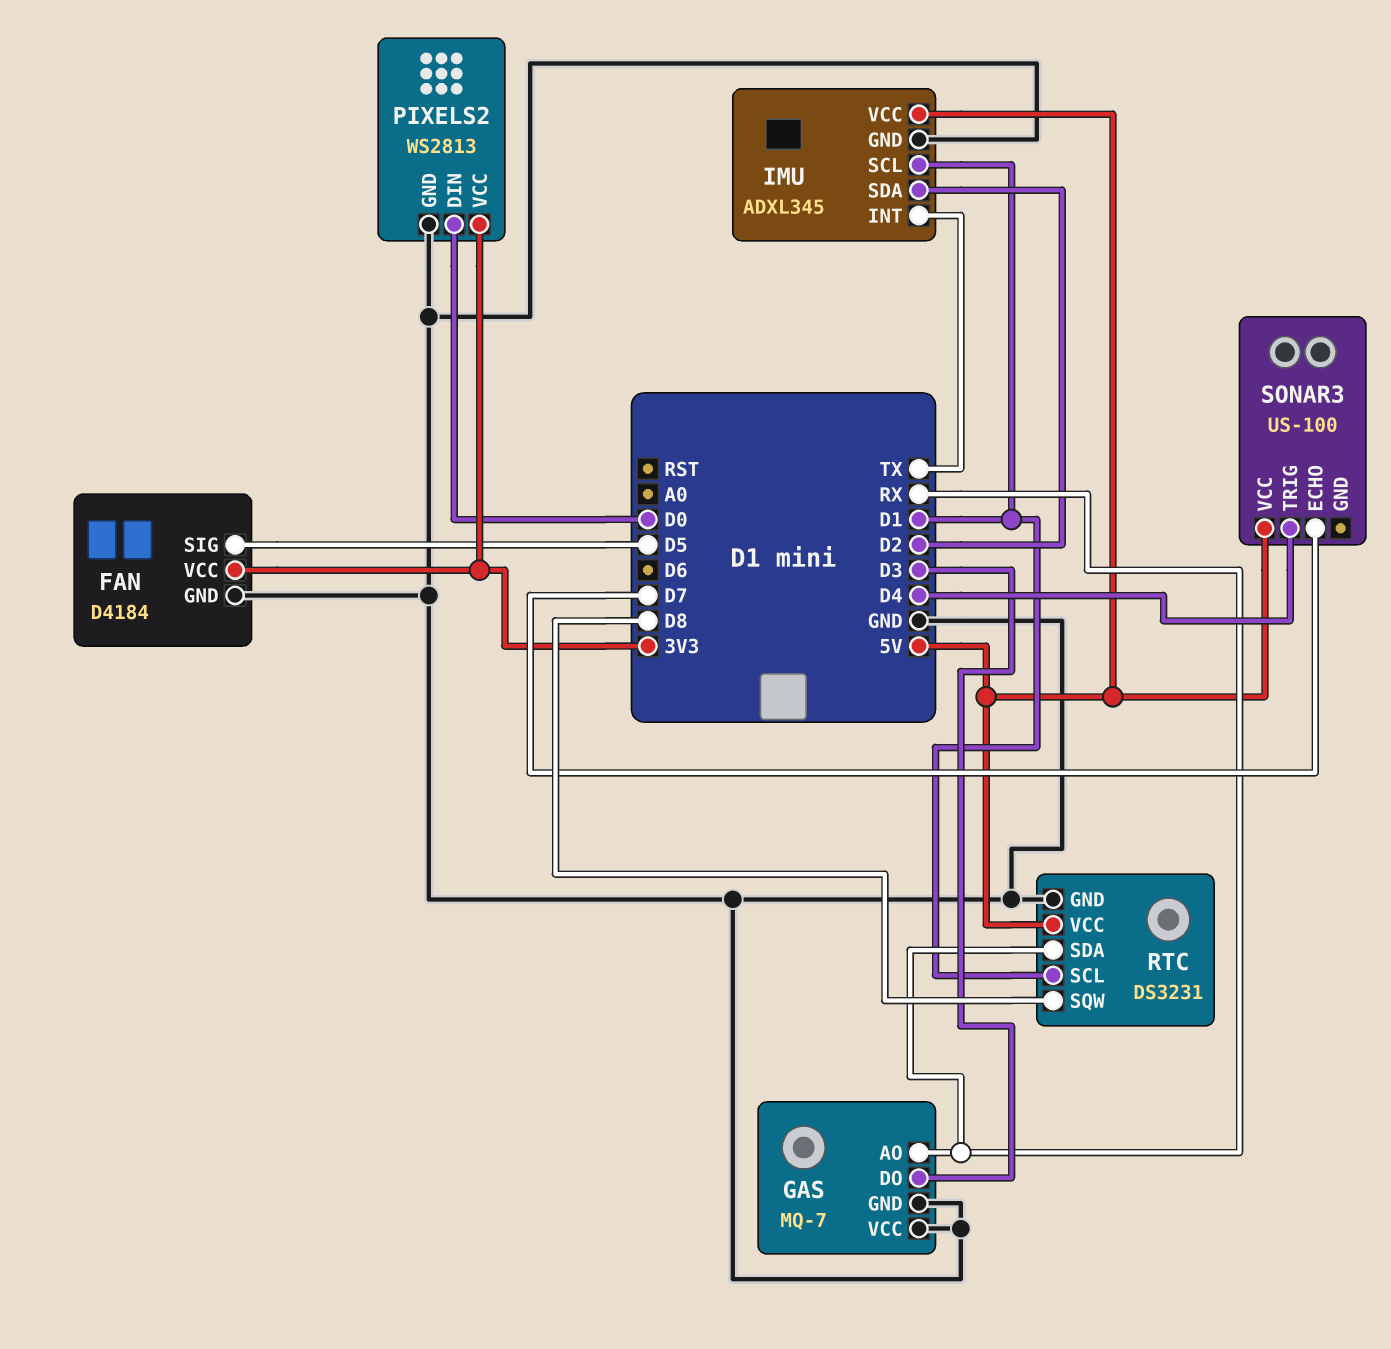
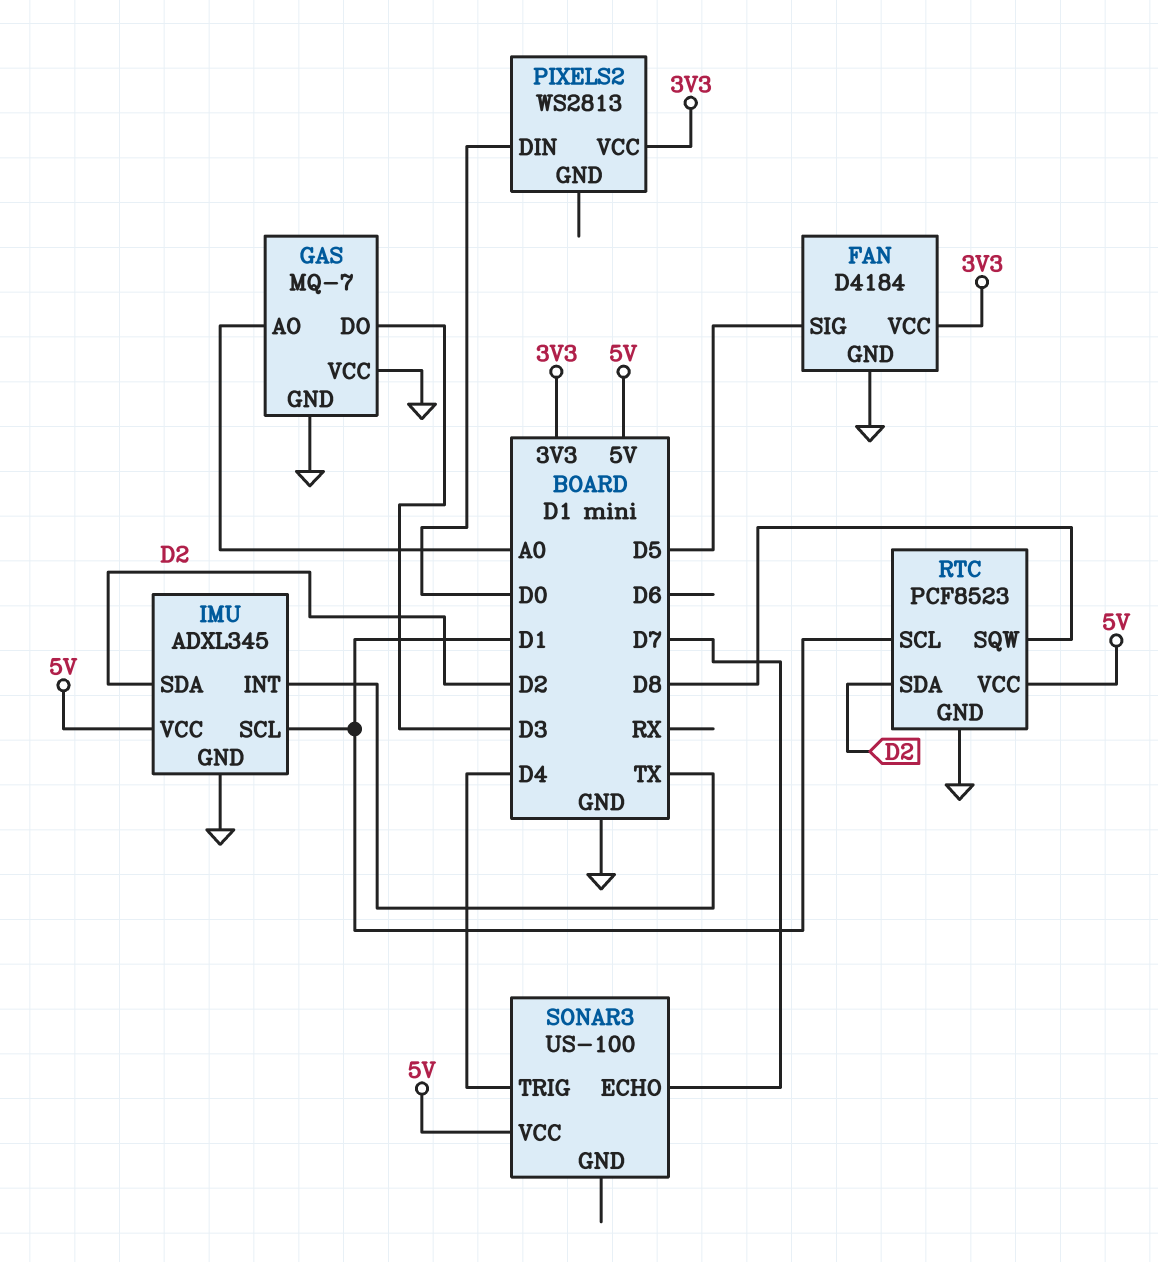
GAS pin AO: RX -> A0
PIXELS2 pin GND: GND -> none
RTC: DS3231 -> PCF8523
RTC pin SDA: RX -> D2

